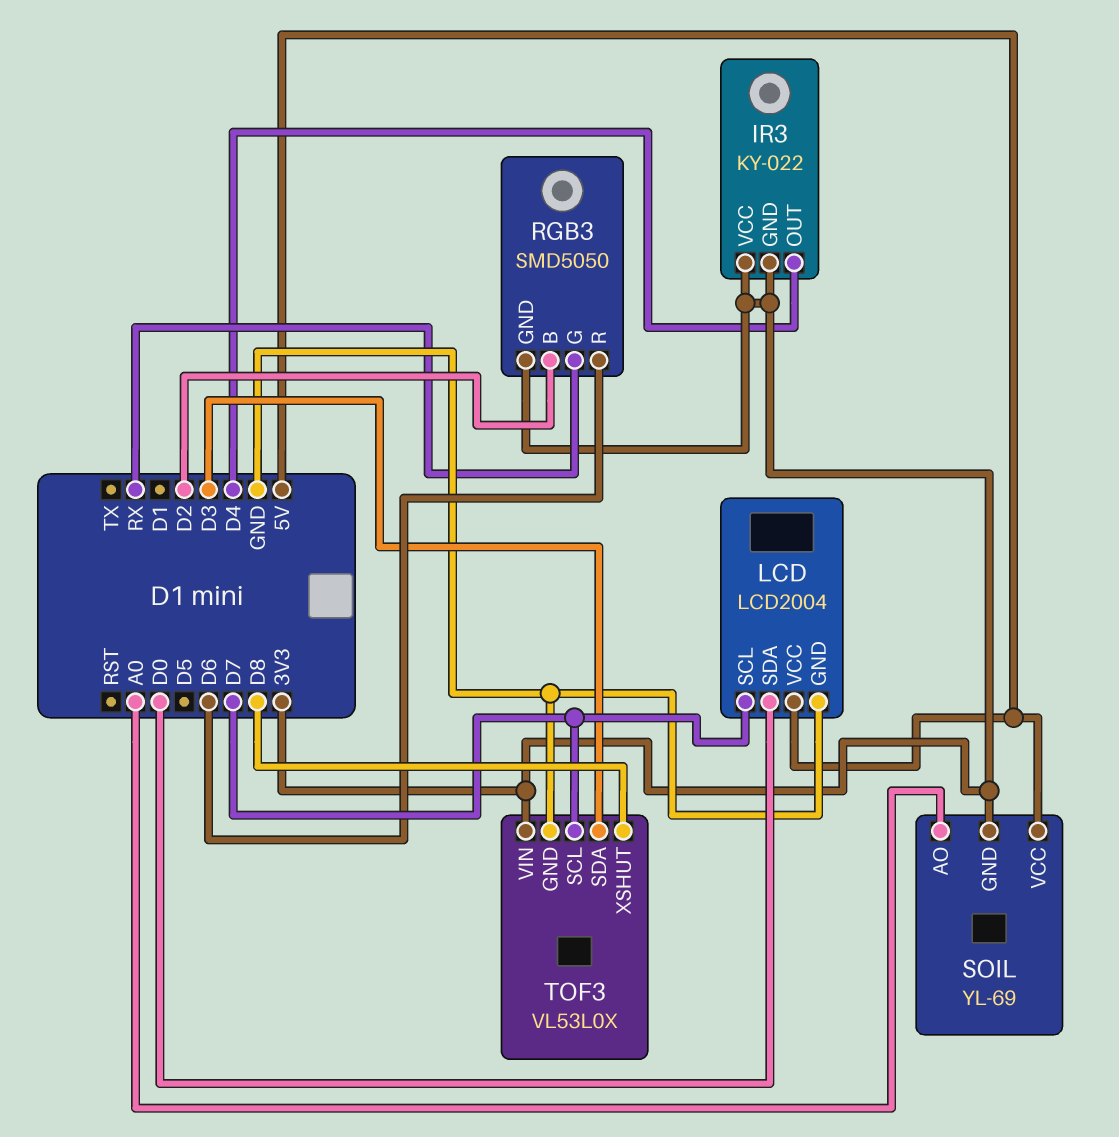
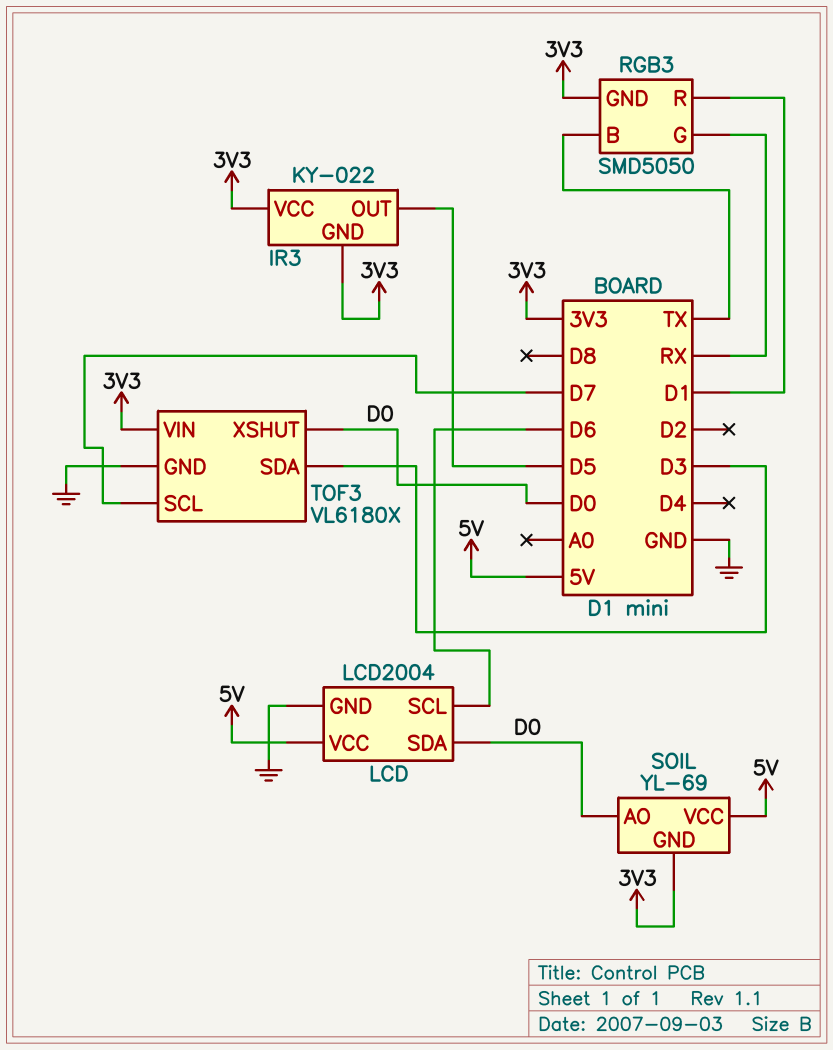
IR3 pin OUT: D4 -> D5
LCD pin SCL: D7 -> D6
RGB3 pin B: D2 -> TX
RGB3 pin R: D6 -> D1
SOIL pin AO: A0 -> D0
TOF3: VL53L0X -> VL6180X
TOF3 pin XSHUT: D8 -> D0

